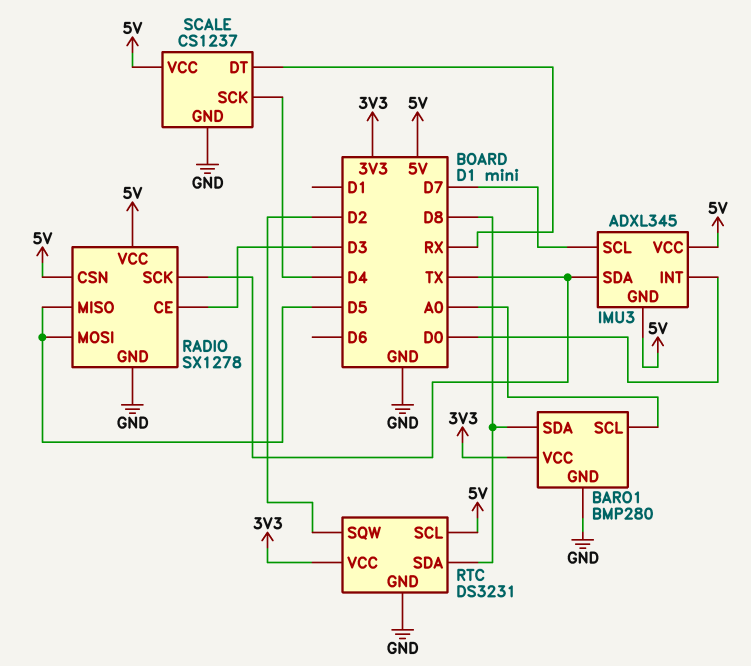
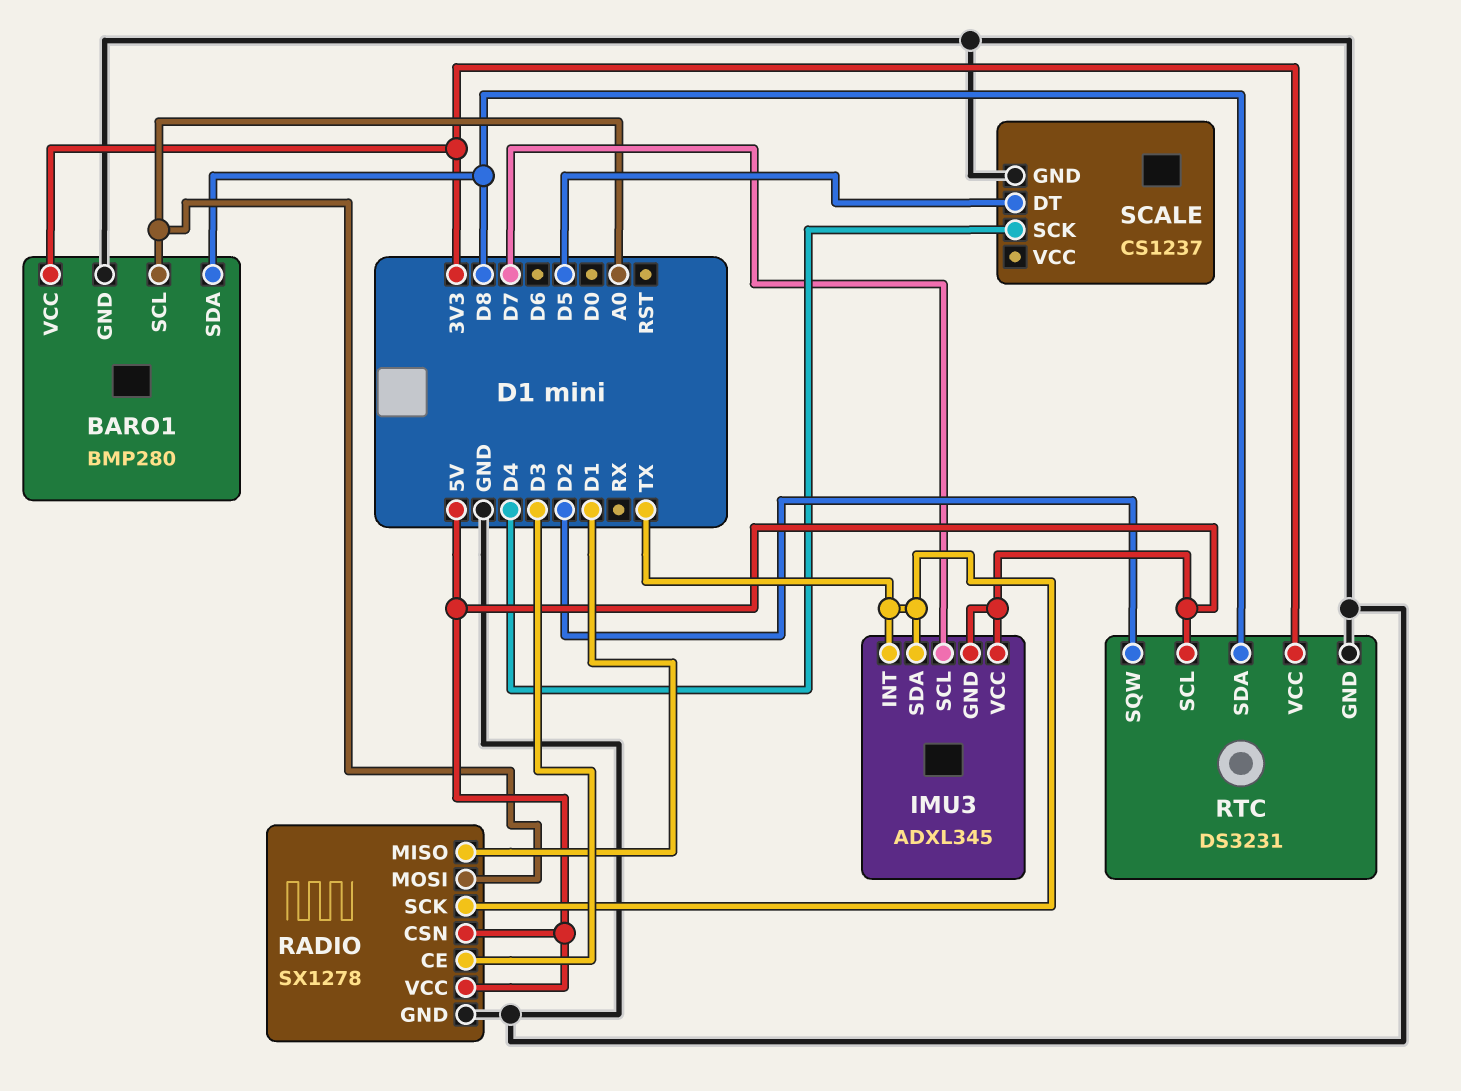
IMU3 pin INT: D0 -> TX
RADIO pin MISO: D5 -> D1
RADIO pin MOSI: D5 -> A0
SCALE pin DT: RX -> D5
SCALE pin VCC: 5V -> none

